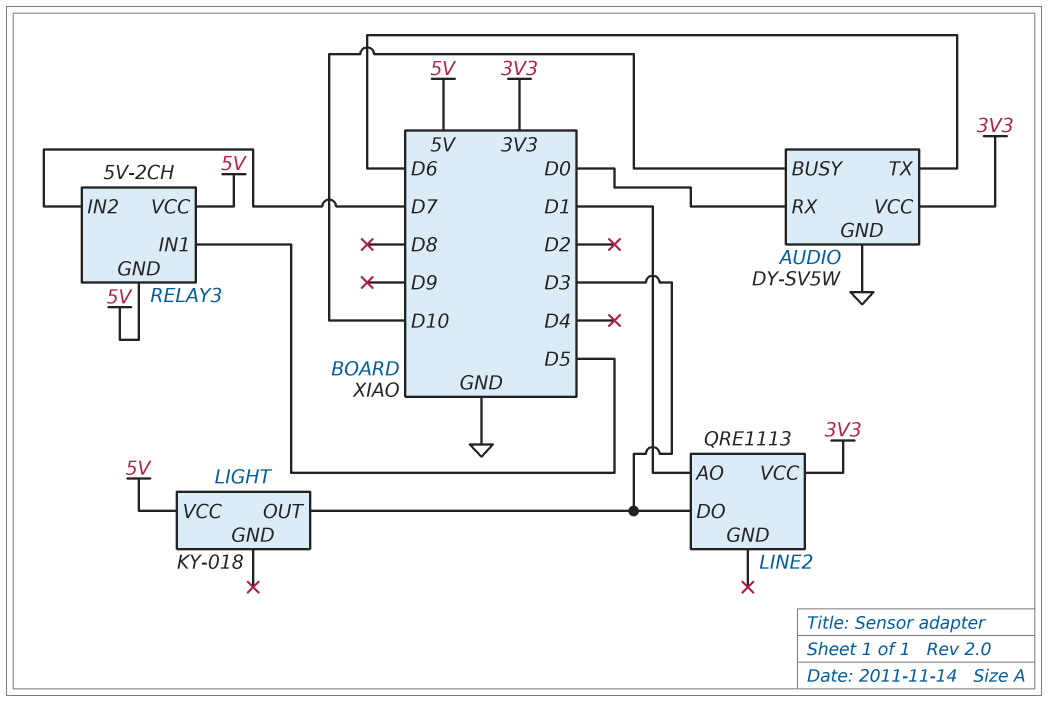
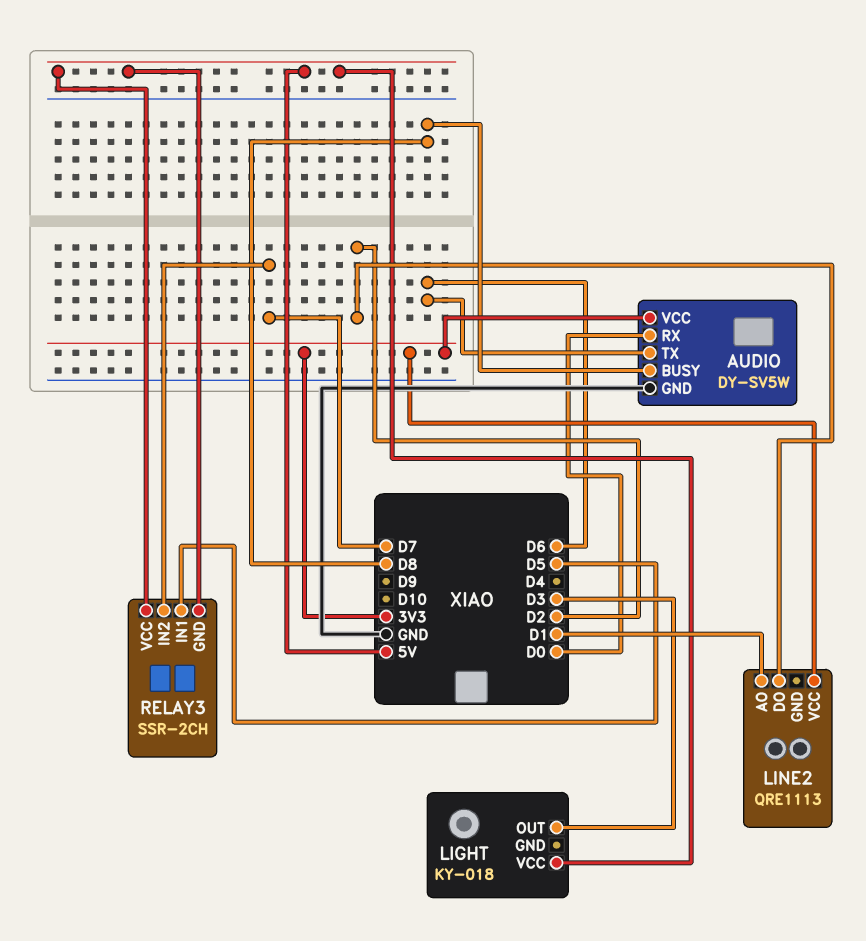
AUDIO pin BUSY: D10 -> D8
LINE2 pin DO: D3 -> D2
RELAY3: 5V-2CH -> SSR-2CH

